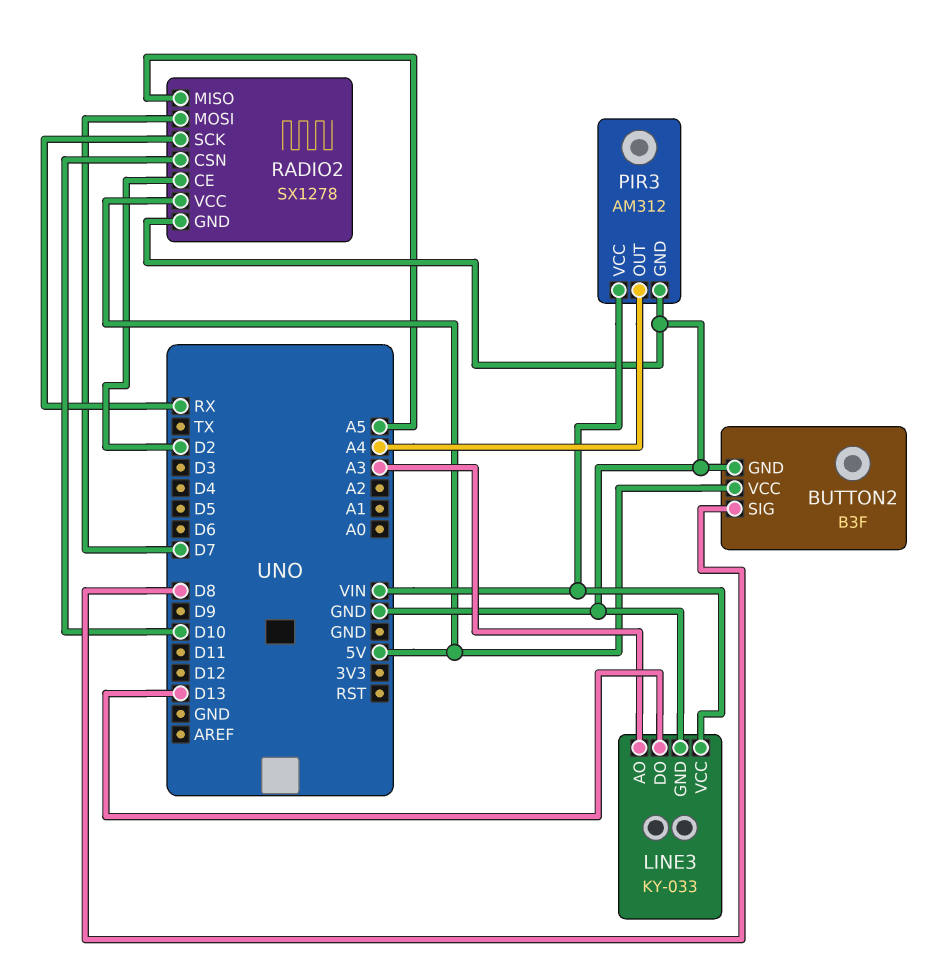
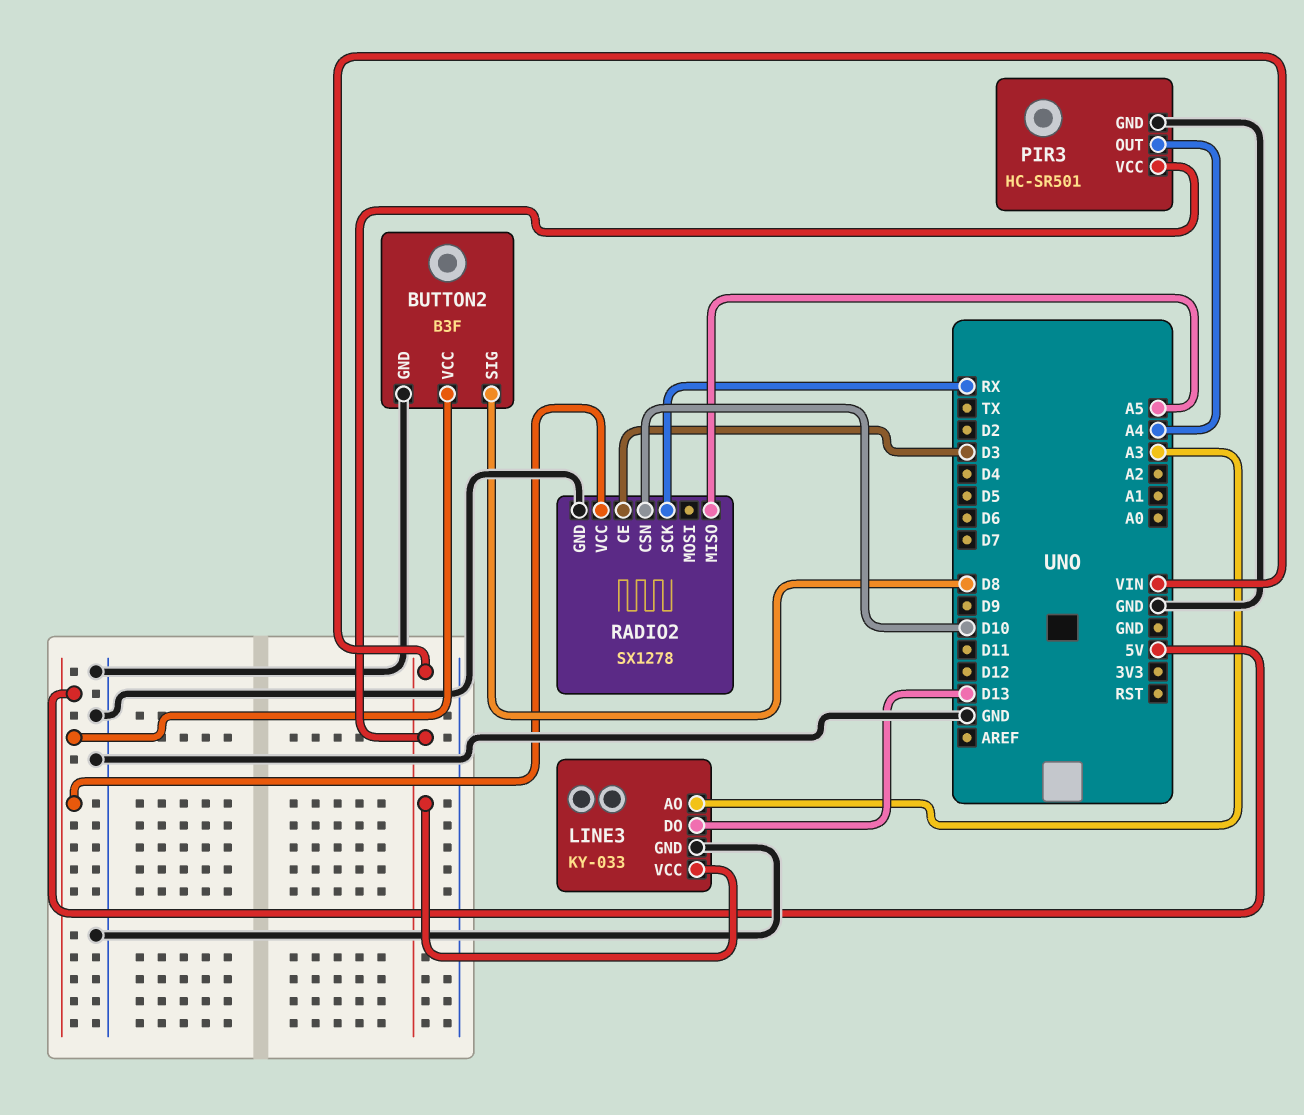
PIR3: AM312 -> HC-SR501
RADIO2 pin CE: D2 -> D3
RADIO2 pin MOSI: D7 -> none

